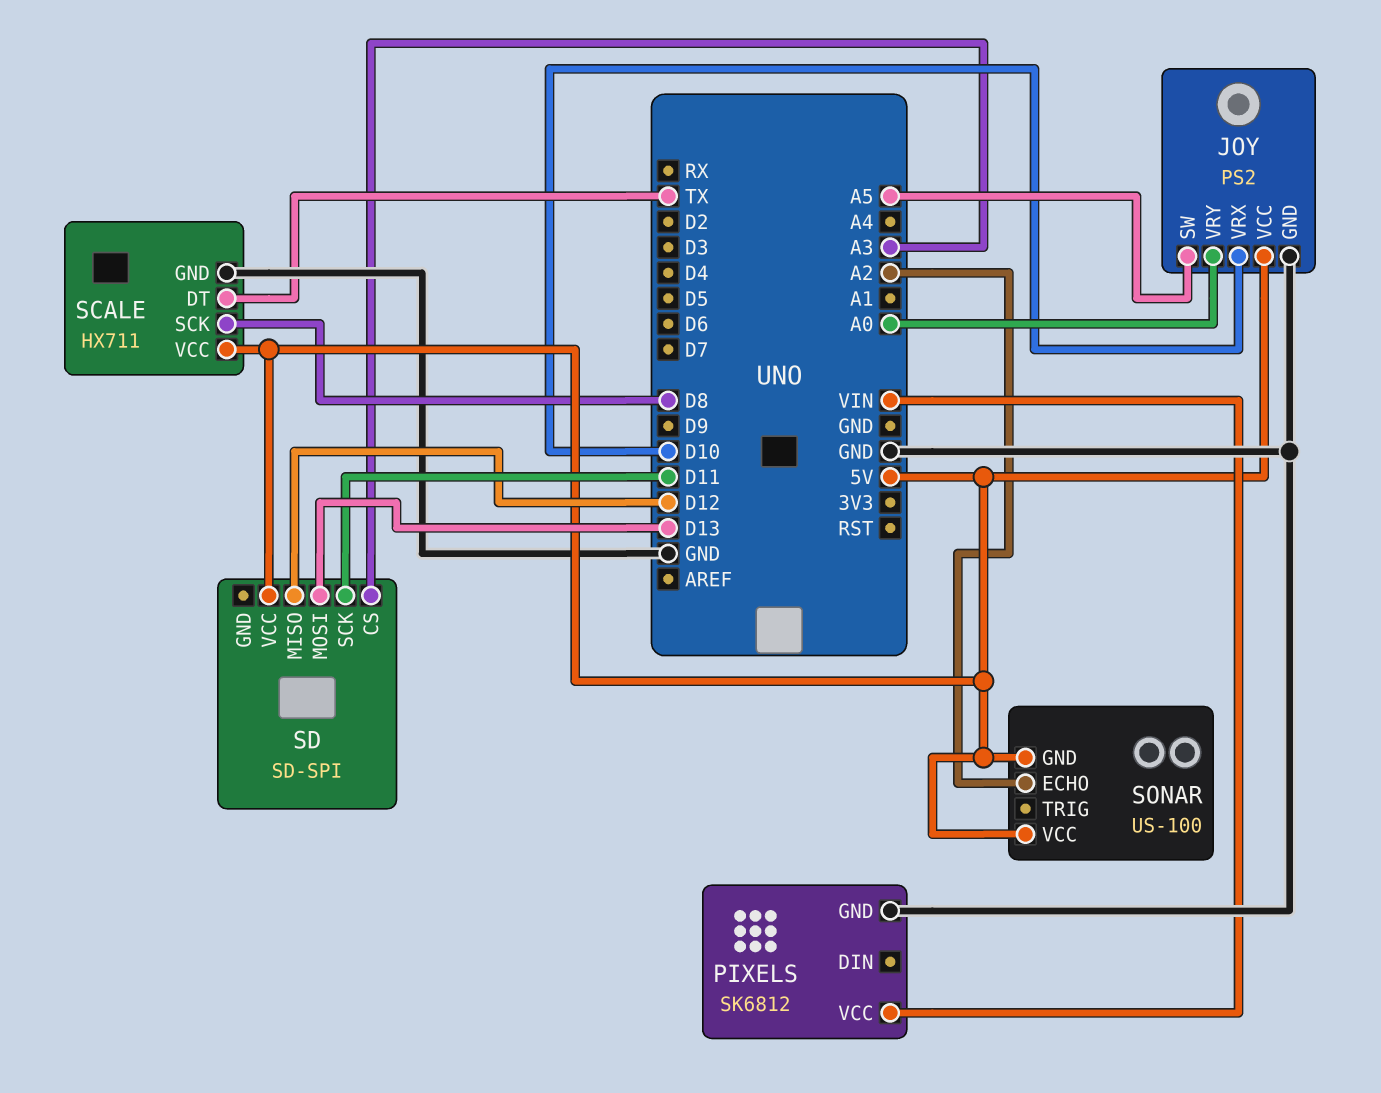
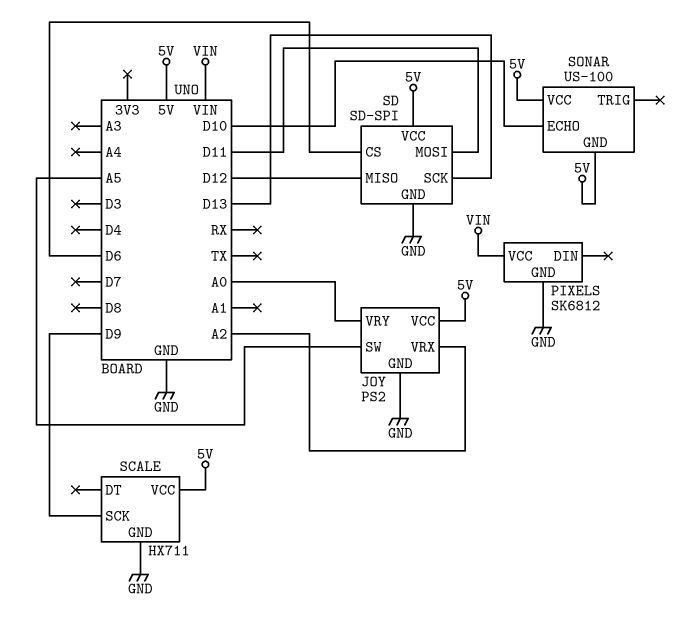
JOY pin VRX: D10 -> A2
SCALE pin DT: TX -> none
SCALE pin SCK: D8 -> D9
SD pin CS: A3 -> D6
SD pin GND: none -> GND
SD pin MOSI: D13 -> D11
SD pin SCK: D11 -> D13
SONAR pin ECHO: A2 -> D10

